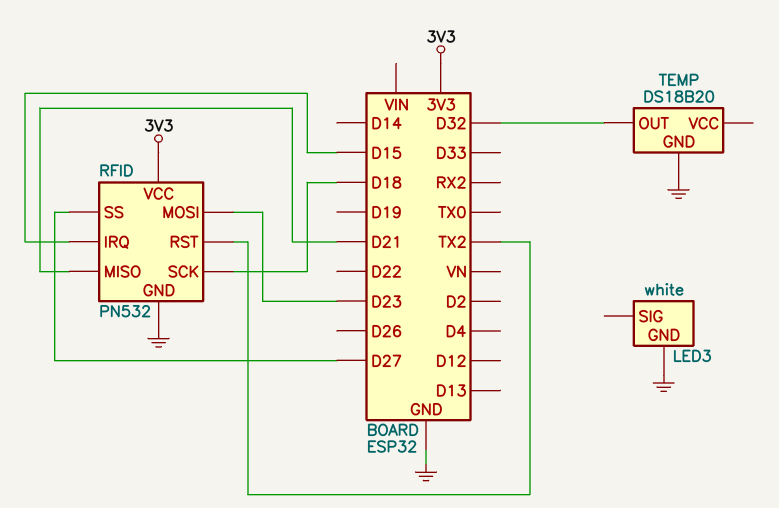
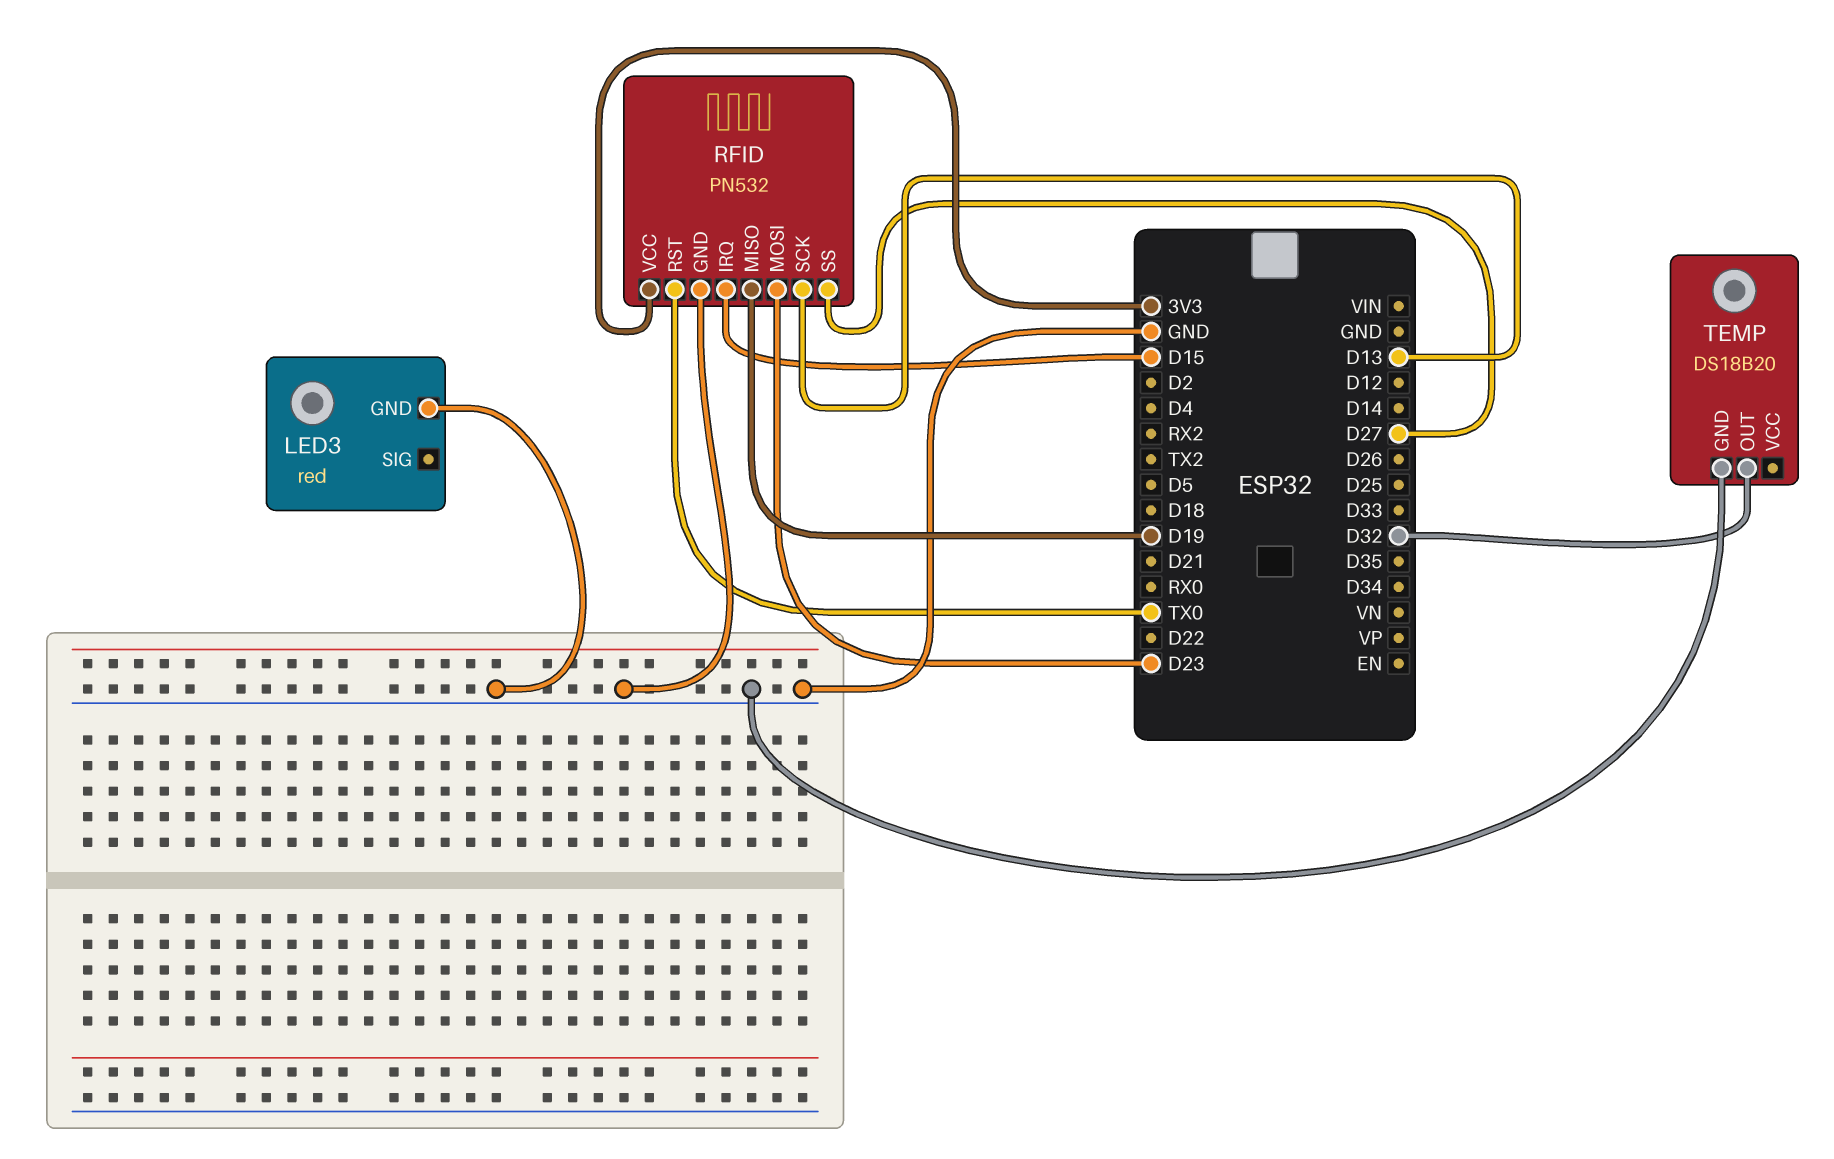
LED3: white -> red
RFID pin MISO: D21 -> D19
RFID pin RST: TX2 -> TX0
RFID pin SCK: D18 -> D13

